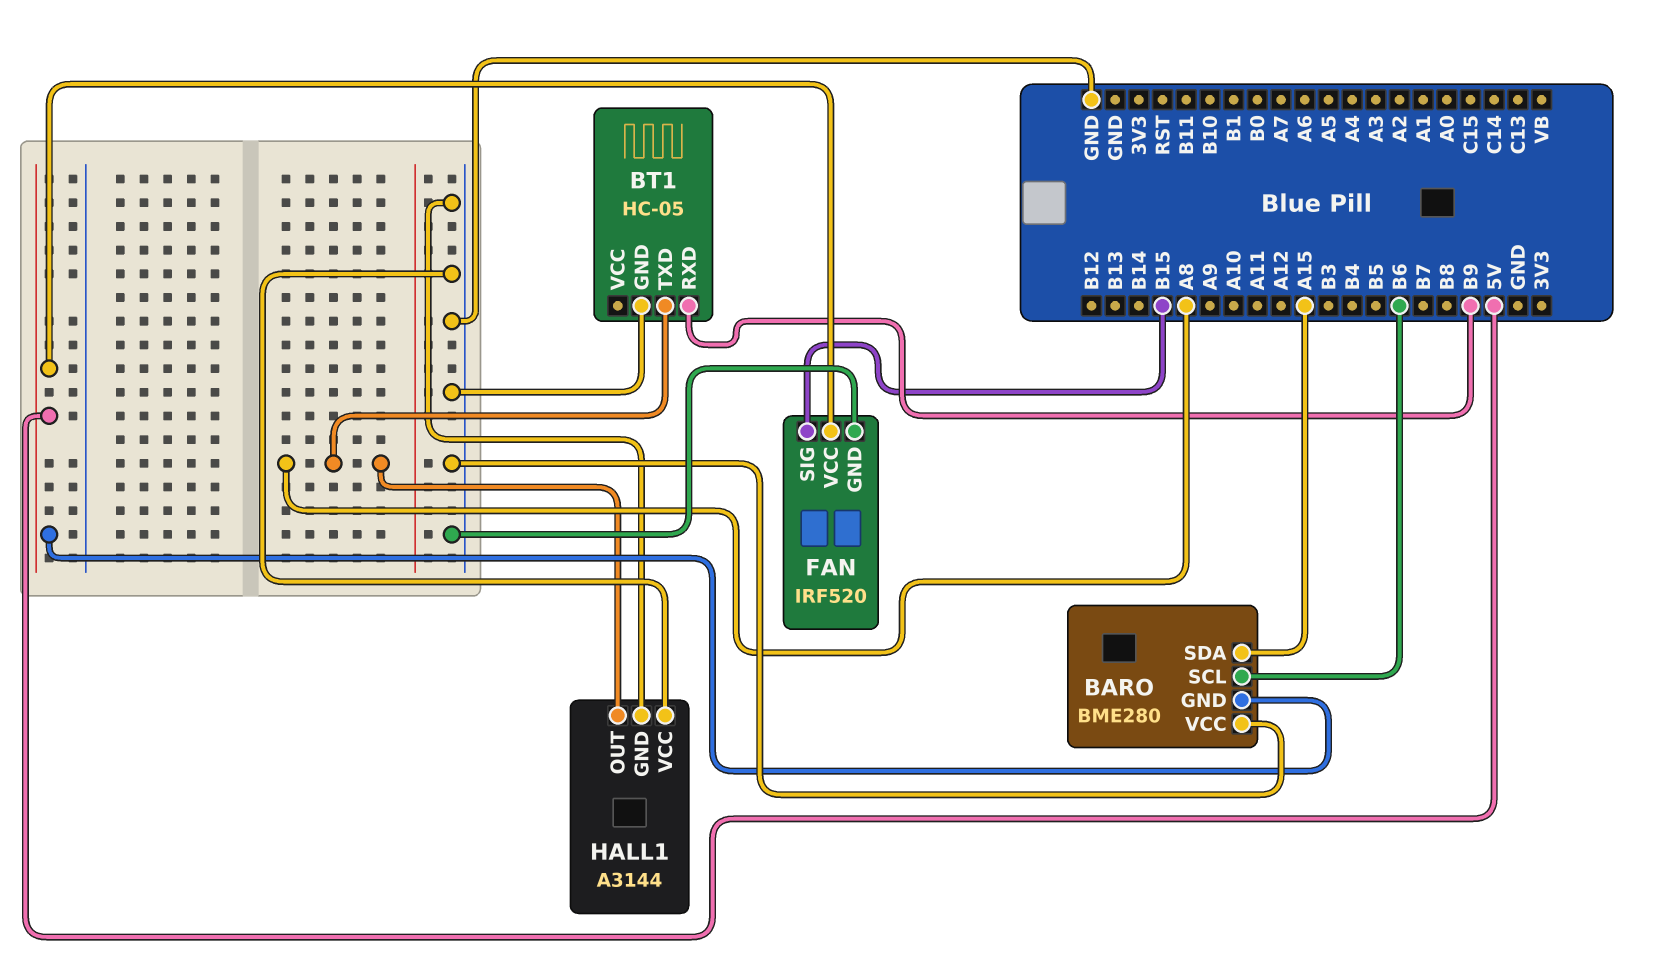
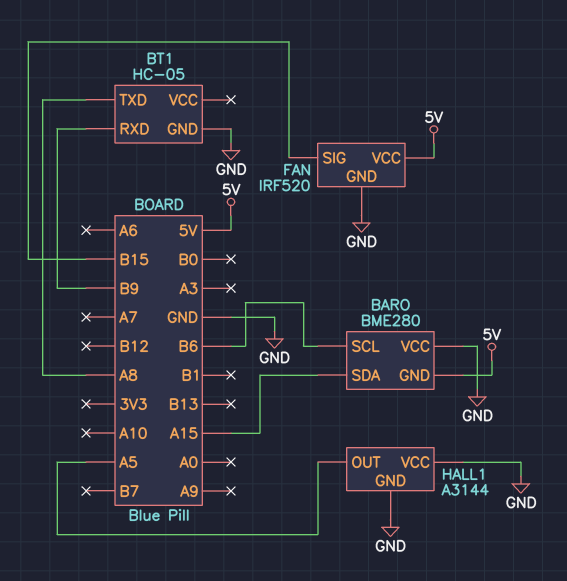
HALL1 pin OUT: A8 -> A5

